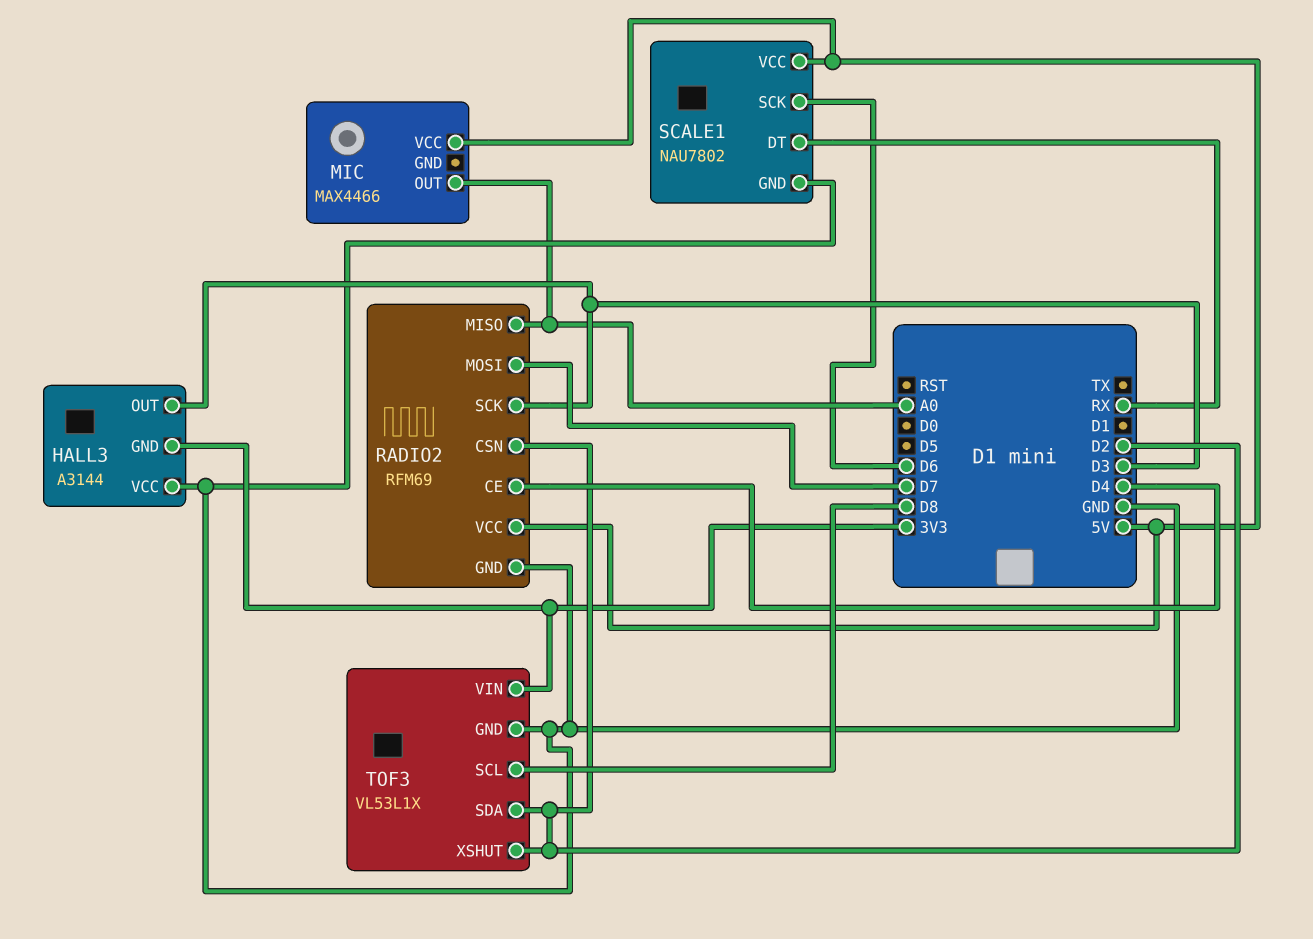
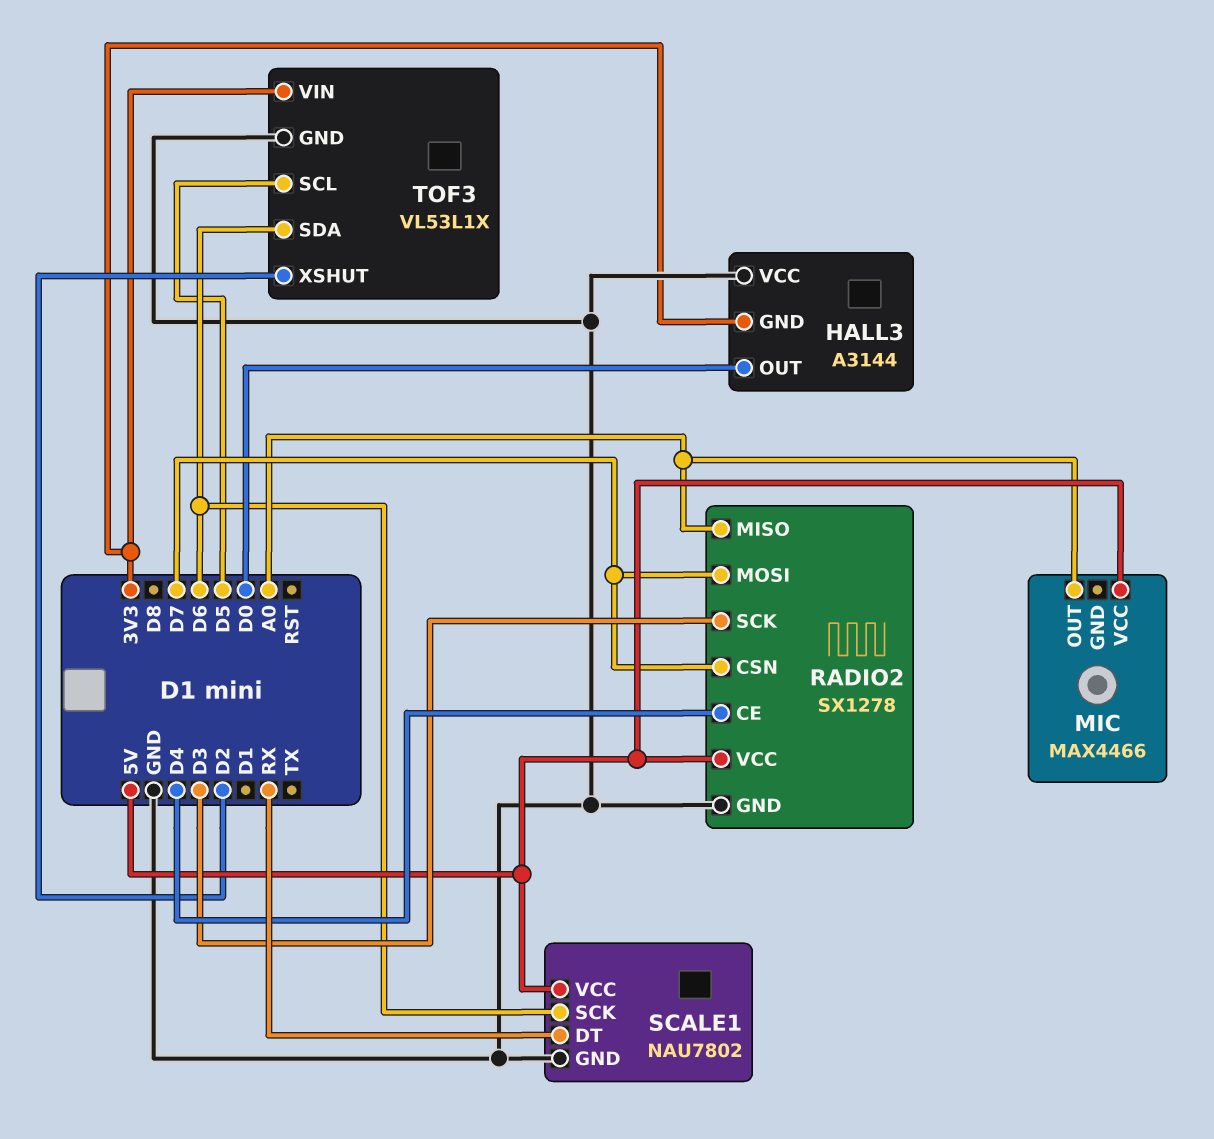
HALL3 pin OUT: D3 -> D0
RADIO2: RFM69 -> SX1278
RADIO2 pin CSN: D2 -> D7
TOF3 pin SCL: D8 -> D5
TOF3 pin SDA: D2 -> D6

